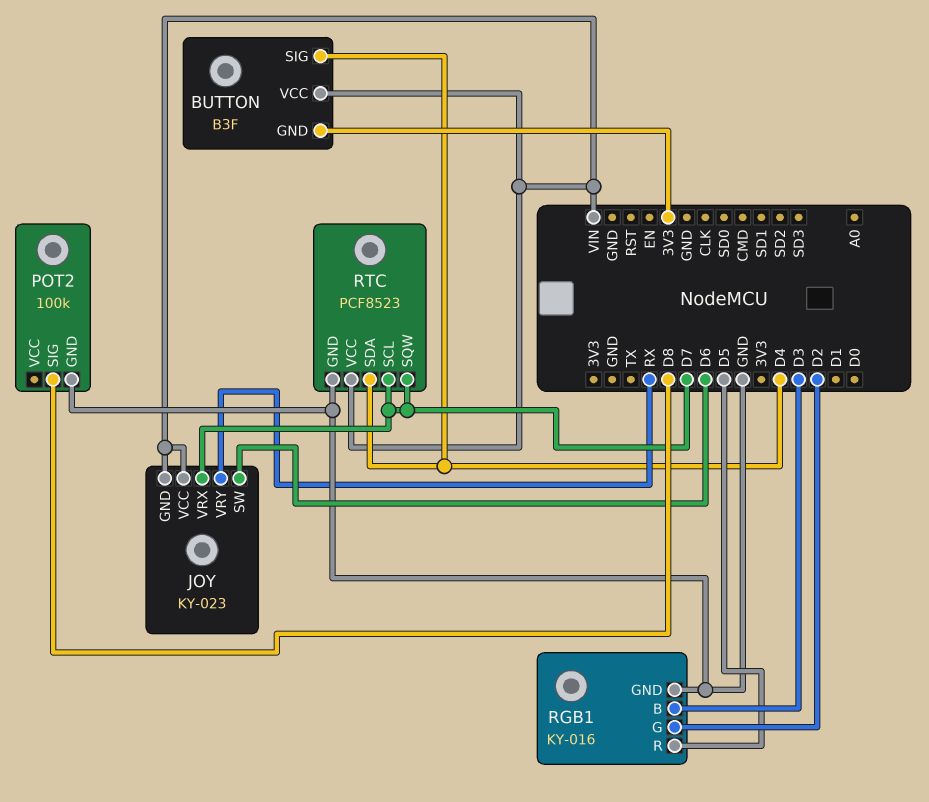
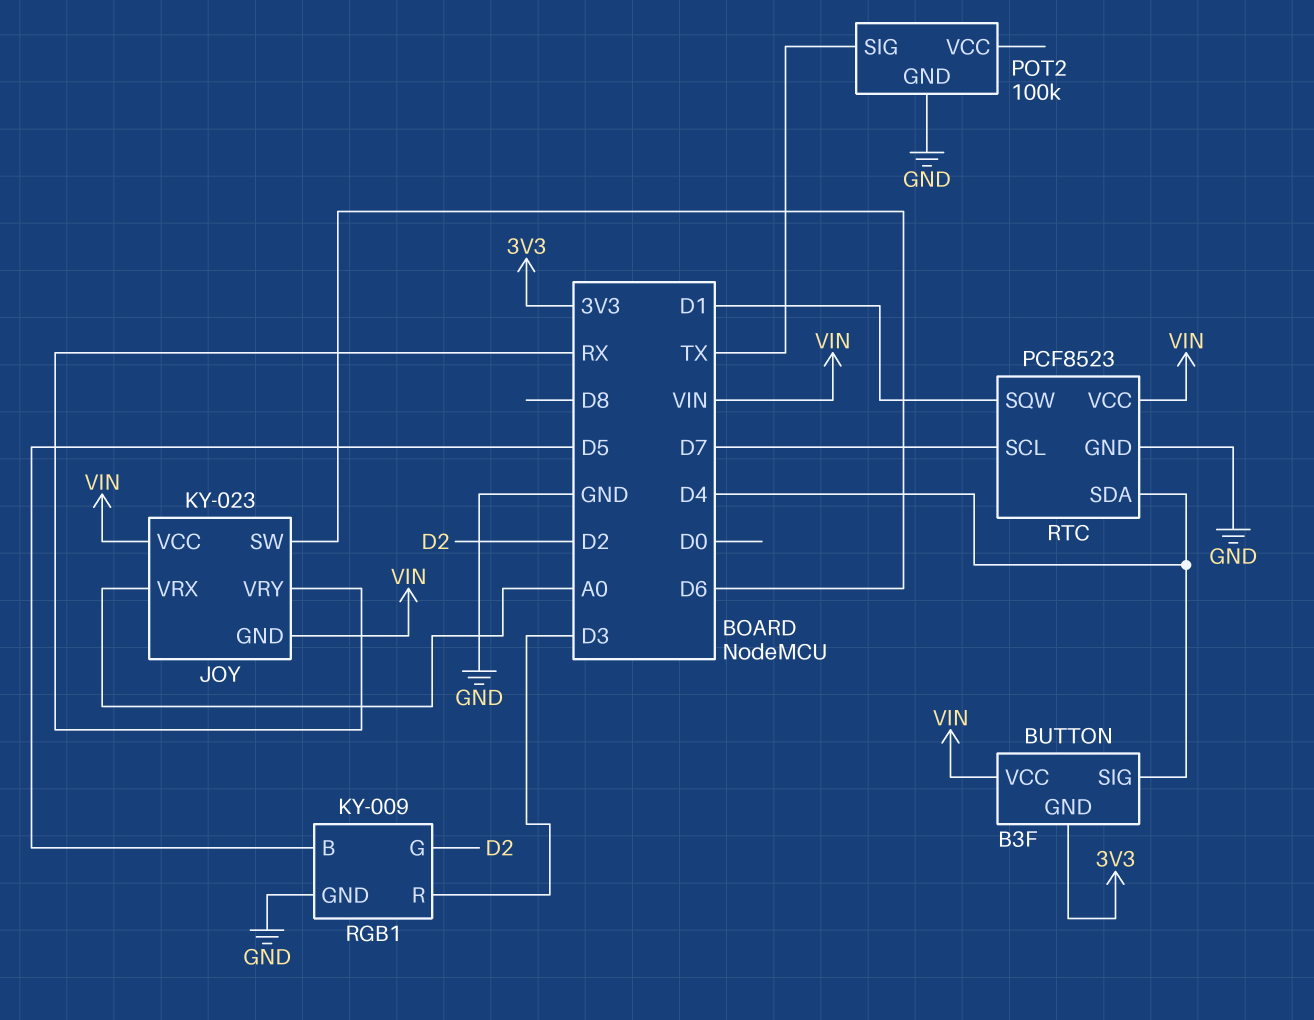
JOY pin VRX: D7 -> A0
POT2 pin SIG: D8 -> TX
RGB1: KY-016 -> KY-009
RGB1 pin B: D3 -> D5
RGB1 pin R: D5 -> D3
RTC pin SQW: D7 -> D1

